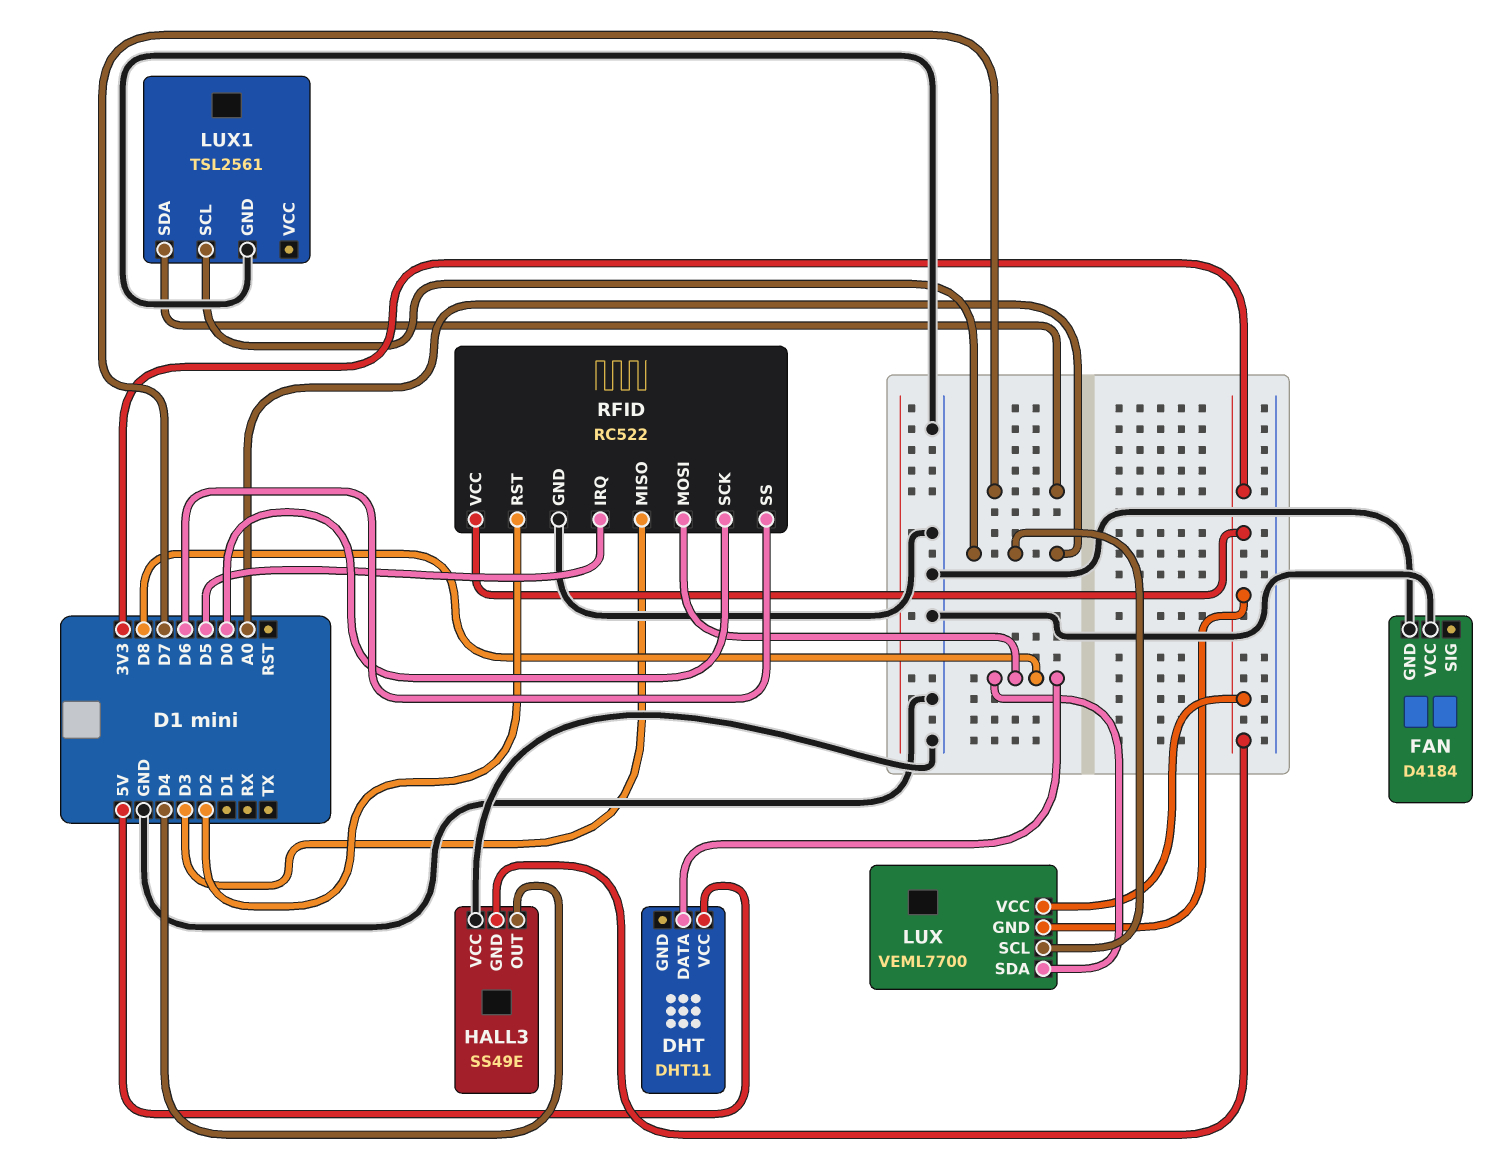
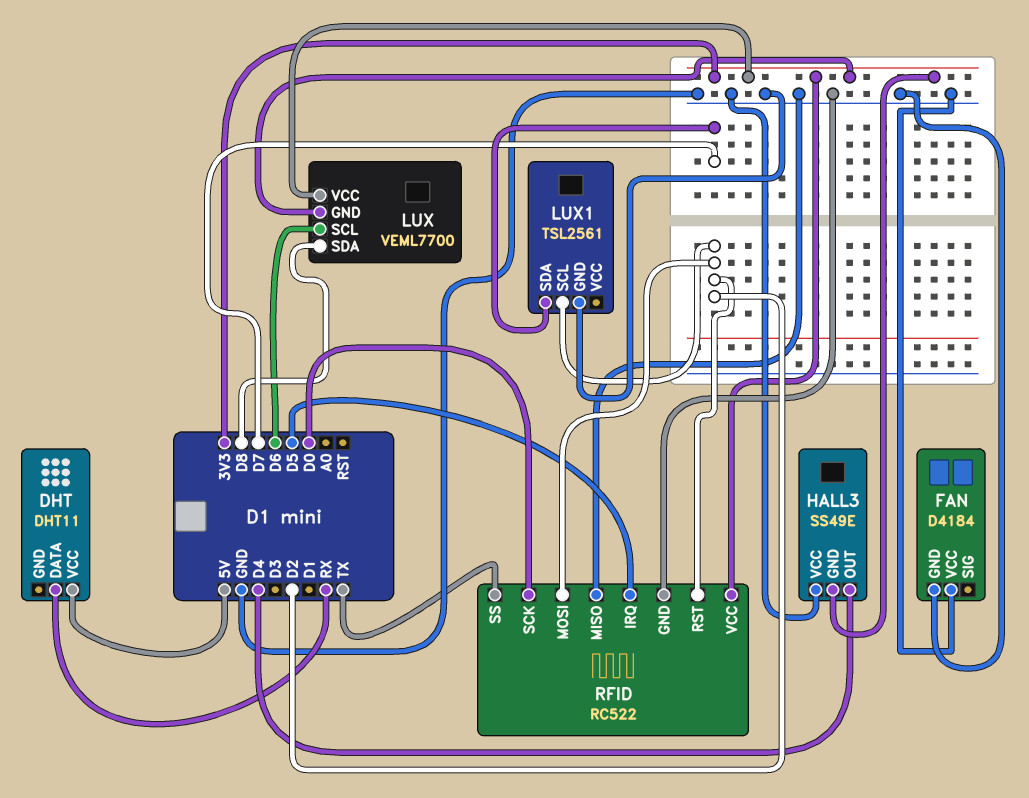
DHT pin DATA: D8 -> RX
LUX pin SCL: A0 -> D6
LUX1 pin SCL: A0 -> D2
RFID pin MISO: D3 -> GND
RFID pin MOSI: D8 -> D2
RFID pin SS: D6 -> TX

